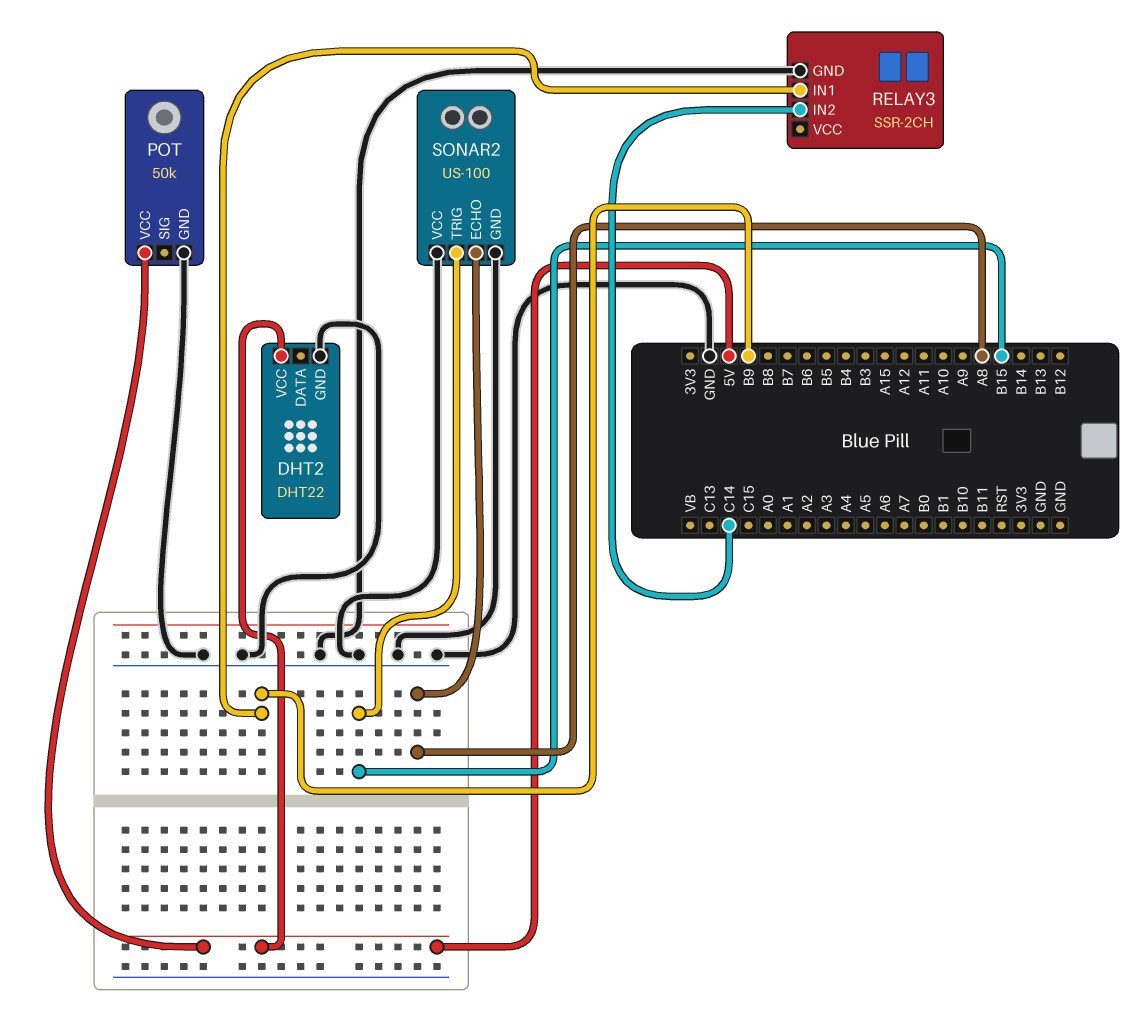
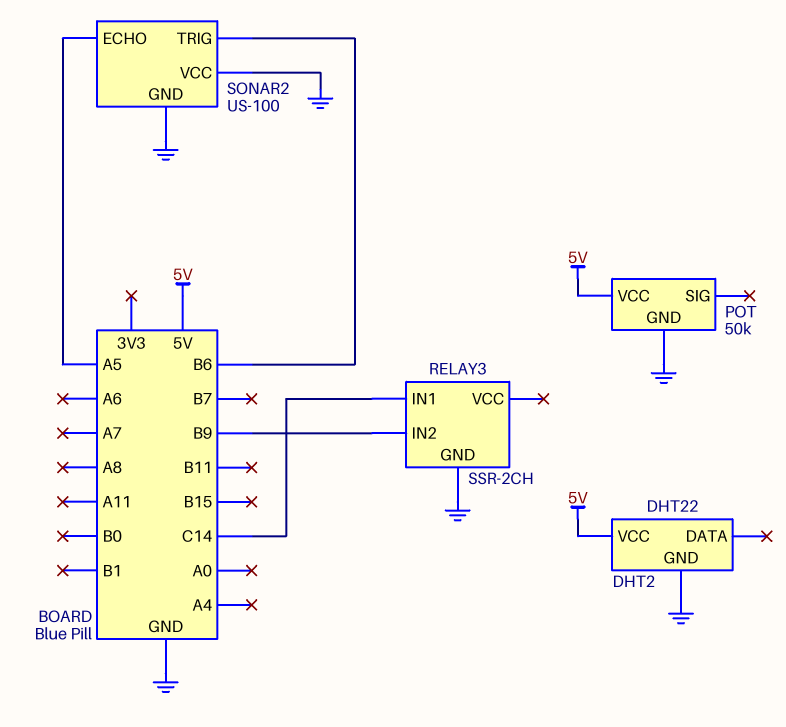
RELAY3 pin IN1: B9 -> C14
RELAY3 pin IN2: C14 -> B9
SONAR2 pin ECHO: A8 -> A5
SONAR2 pin TRIG: B15 -> B6

